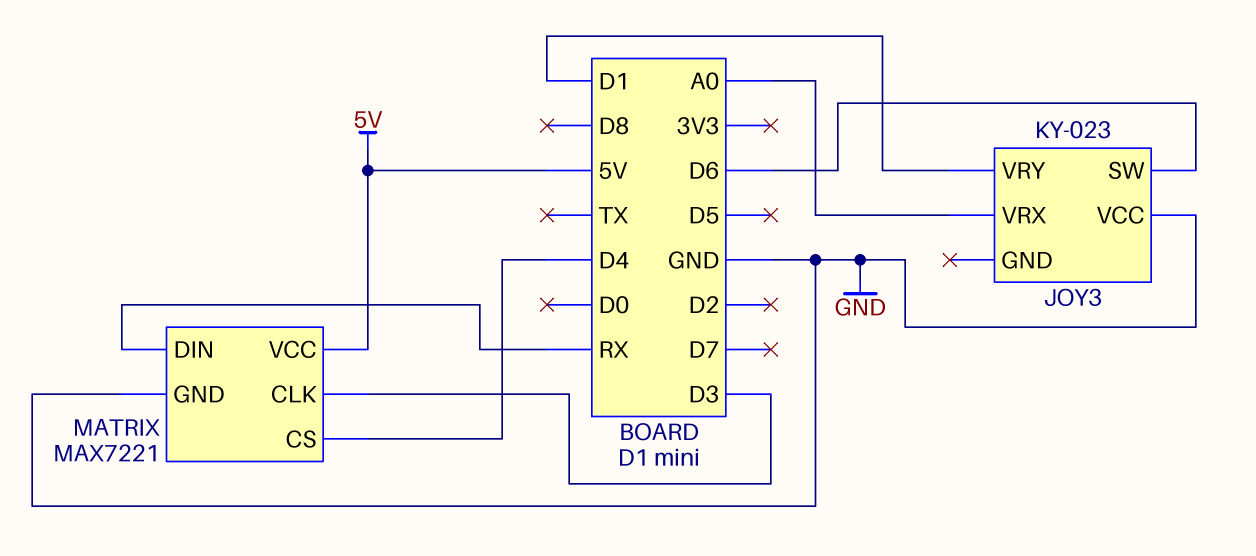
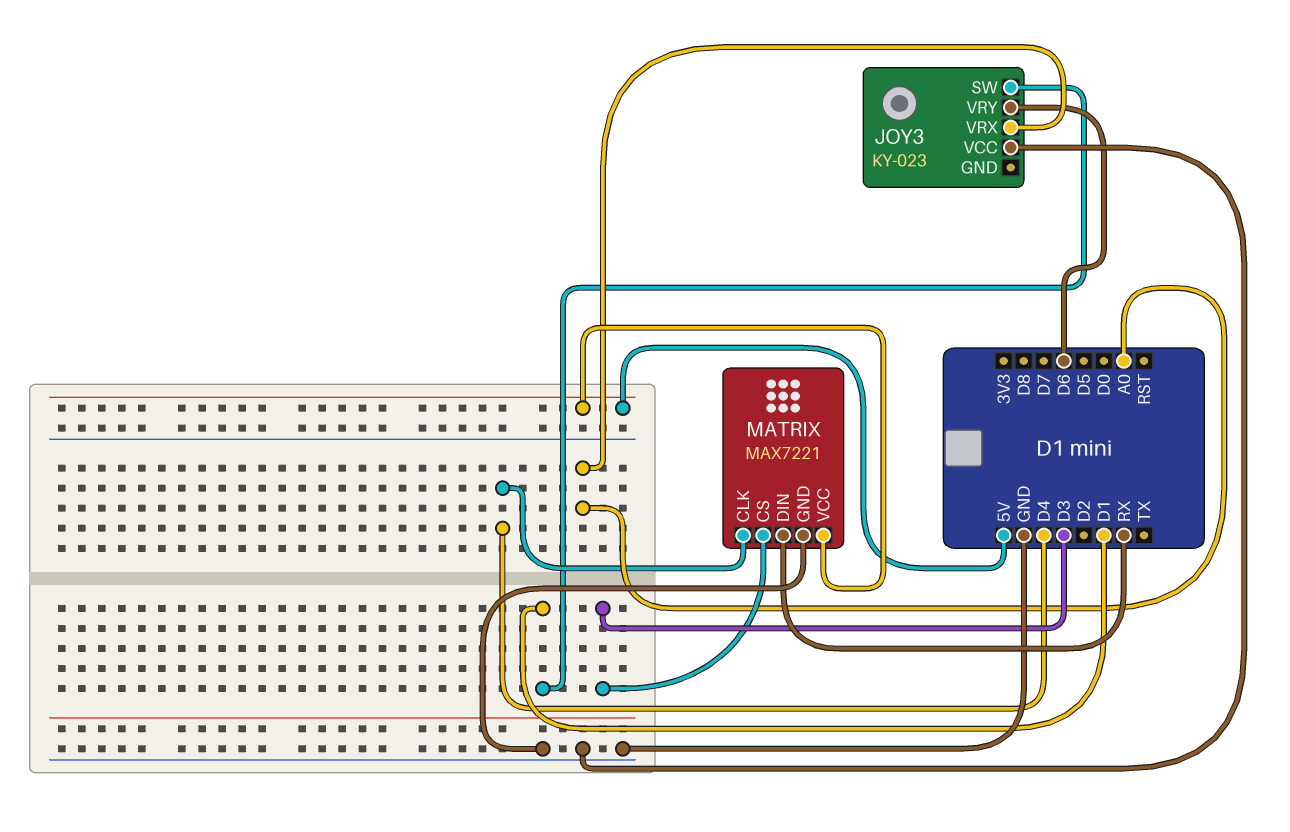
JOY3 pin SW: D6 -> D1
JOY3 pin VRY: D1 -> D6
MATRIX pin CLK: D3 -> D4
MATRIX pin CS: D4 -> D3

